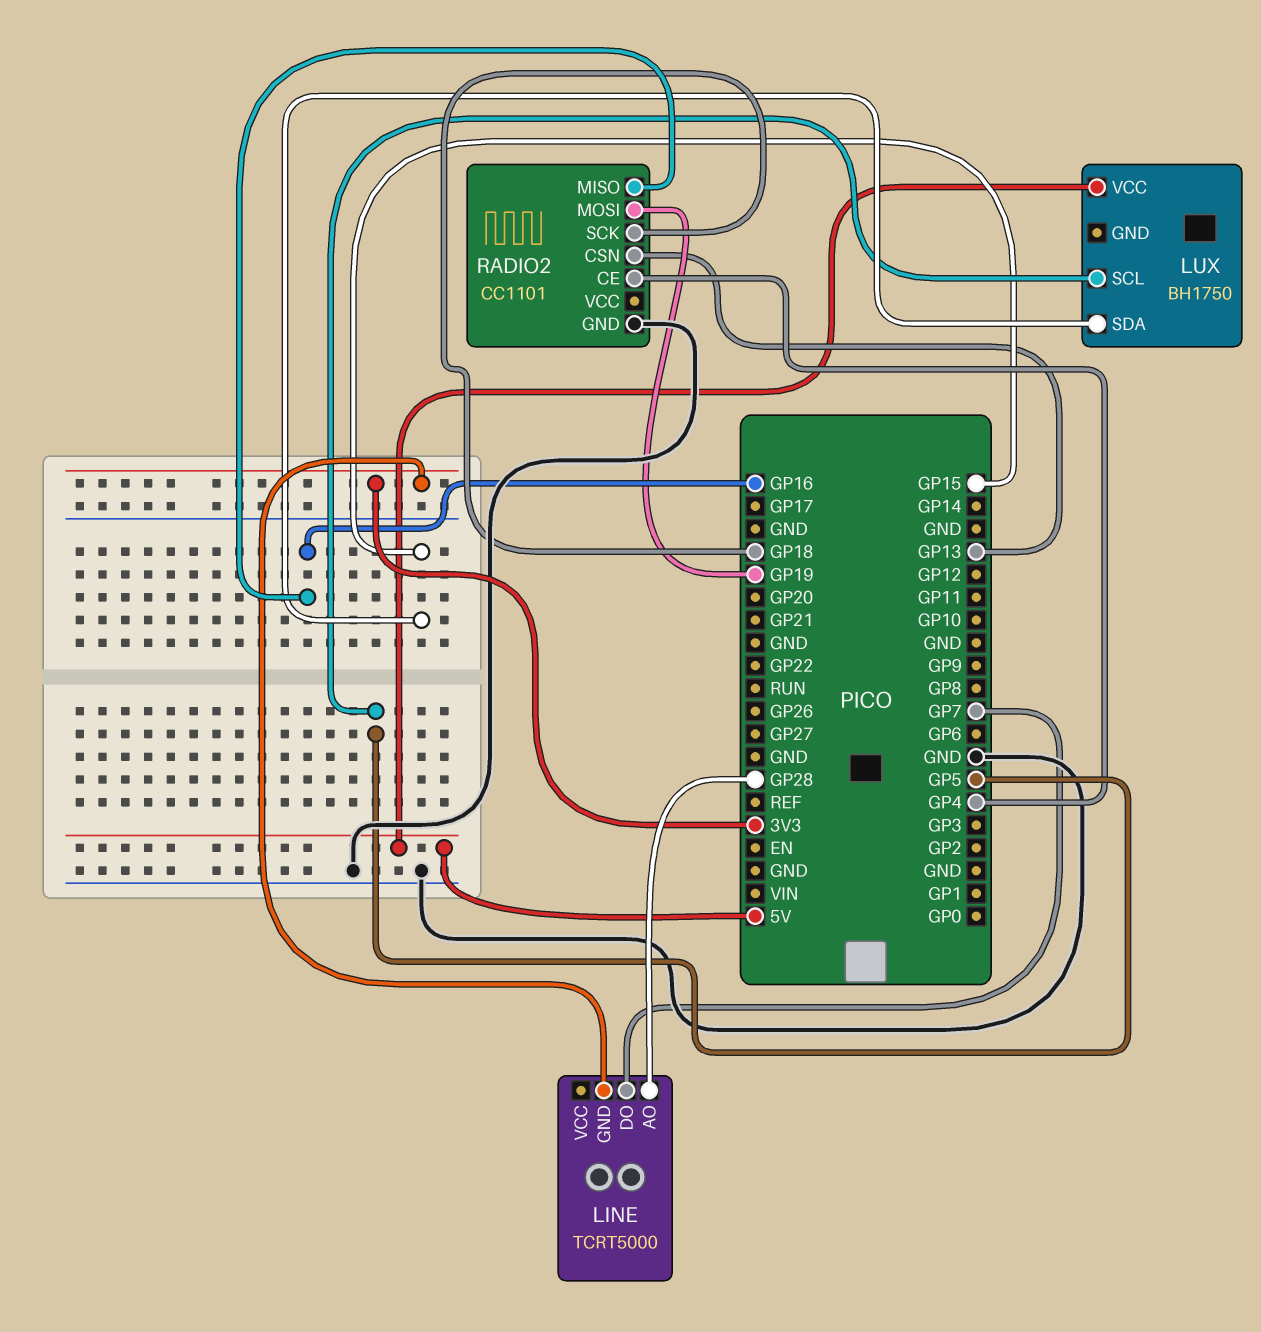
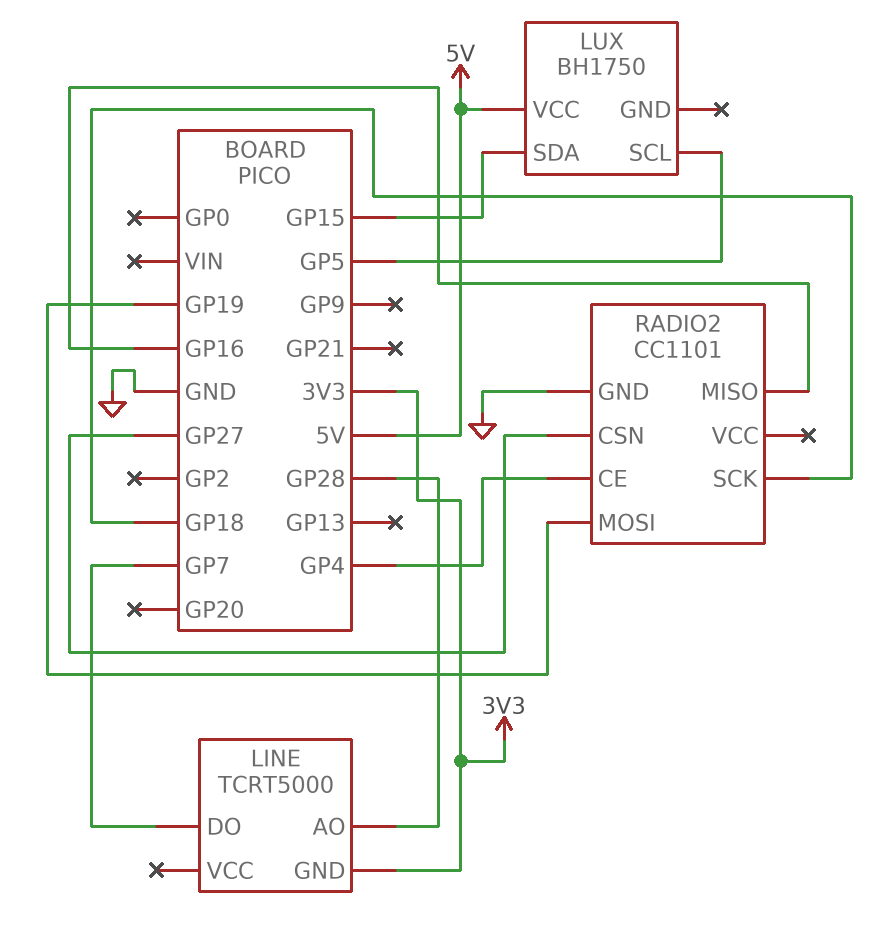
RADIO2 pin CSN: GP13 -> GP27

